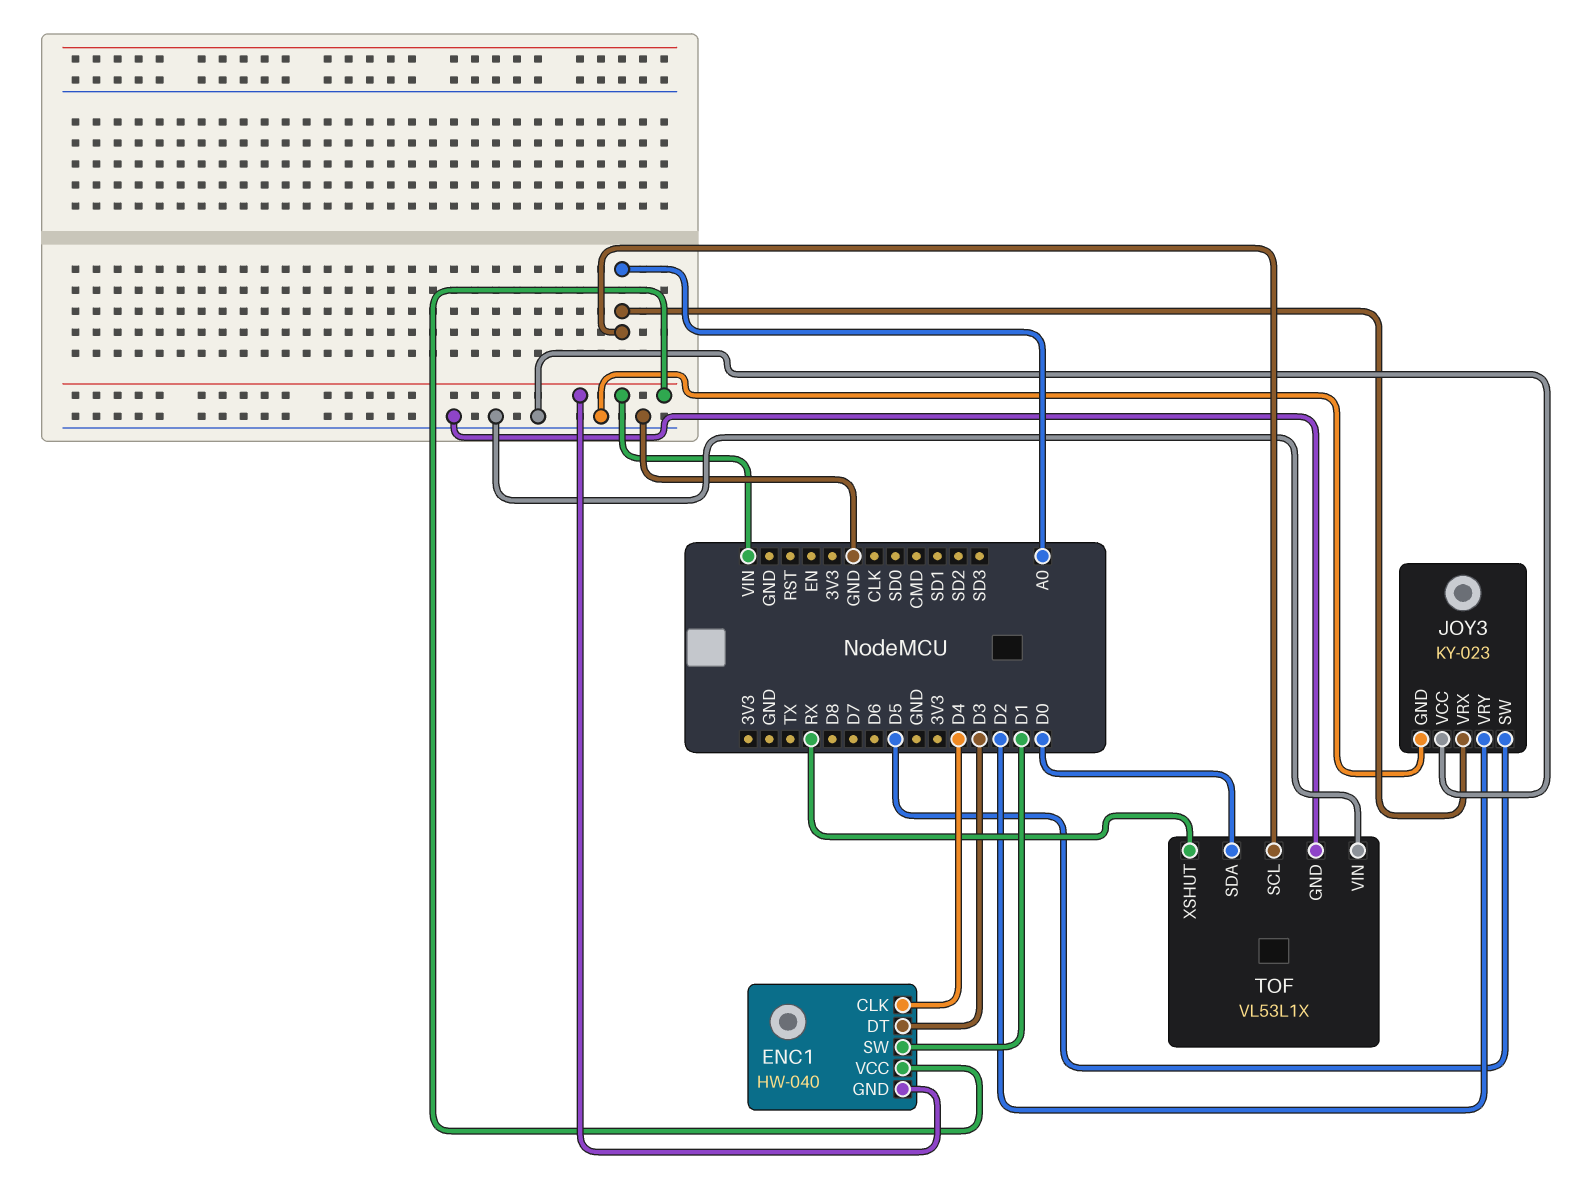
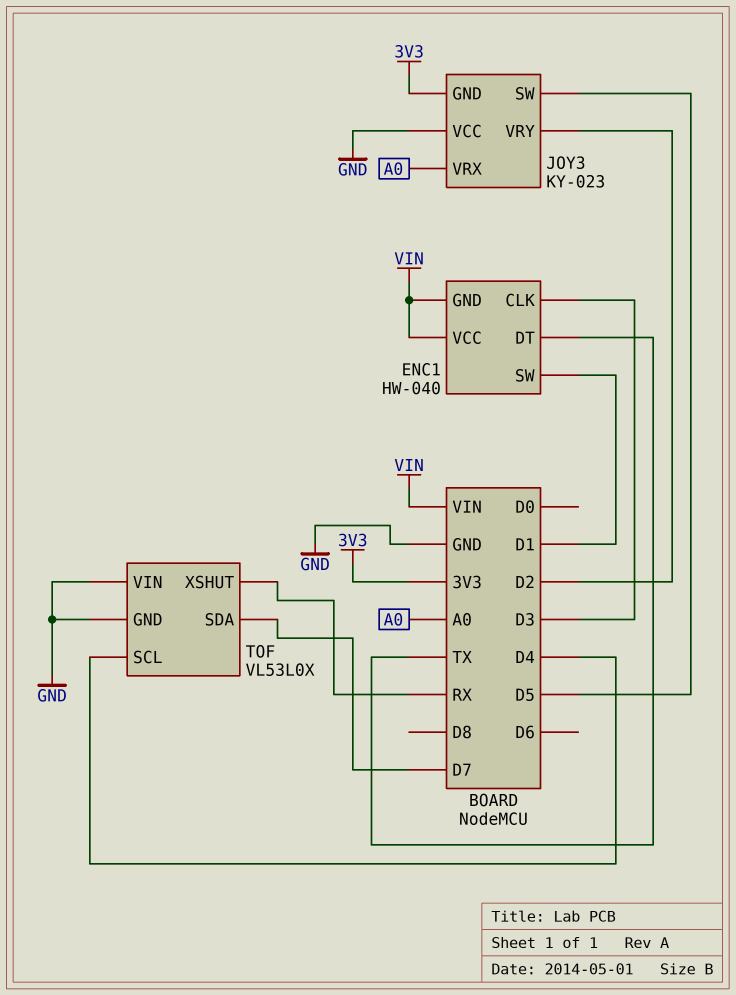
ENC1 pin CLK: D4 -> D3
ENC1 pin DT: D3 -> TX
JOY3 pin GND: GND -> 3V3
TOF: VL53L1X -> VL53L0X
TOF pin SCL: A0 -> D4
TOF pin SDA: D0 -> D7

